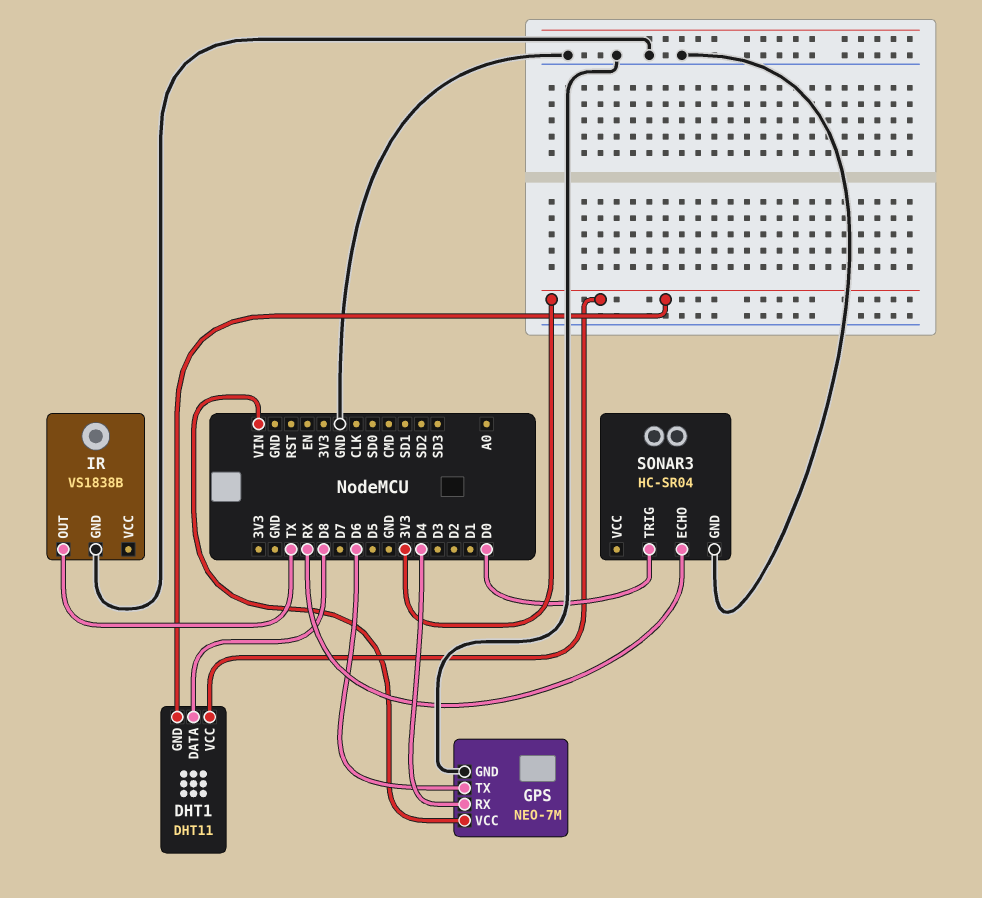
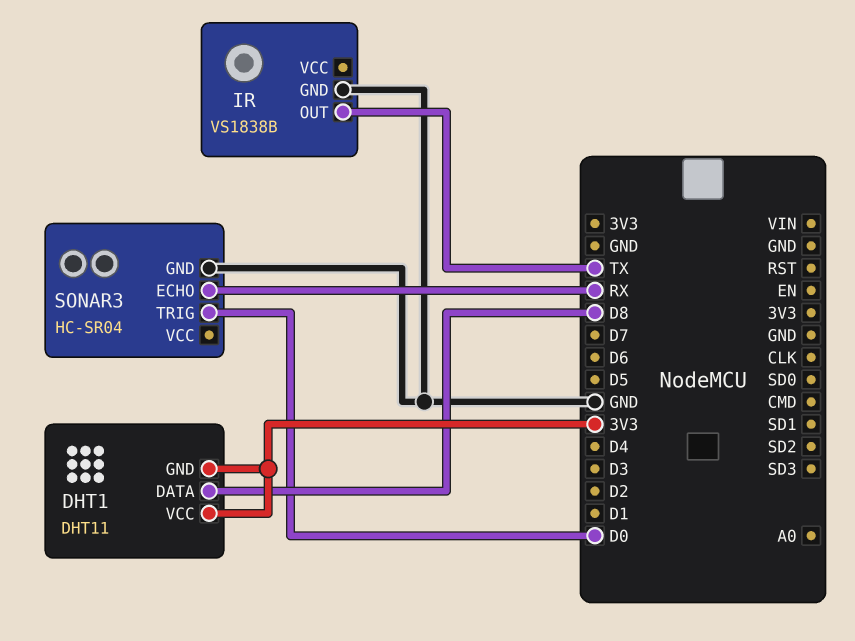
GPS: NEO-7M -> none
GPS pin GND: GND -> none
GPS pin RX: D4 -> none
GPS pin TX: D6 -> none
GPS pin VCC: VIN -> none

